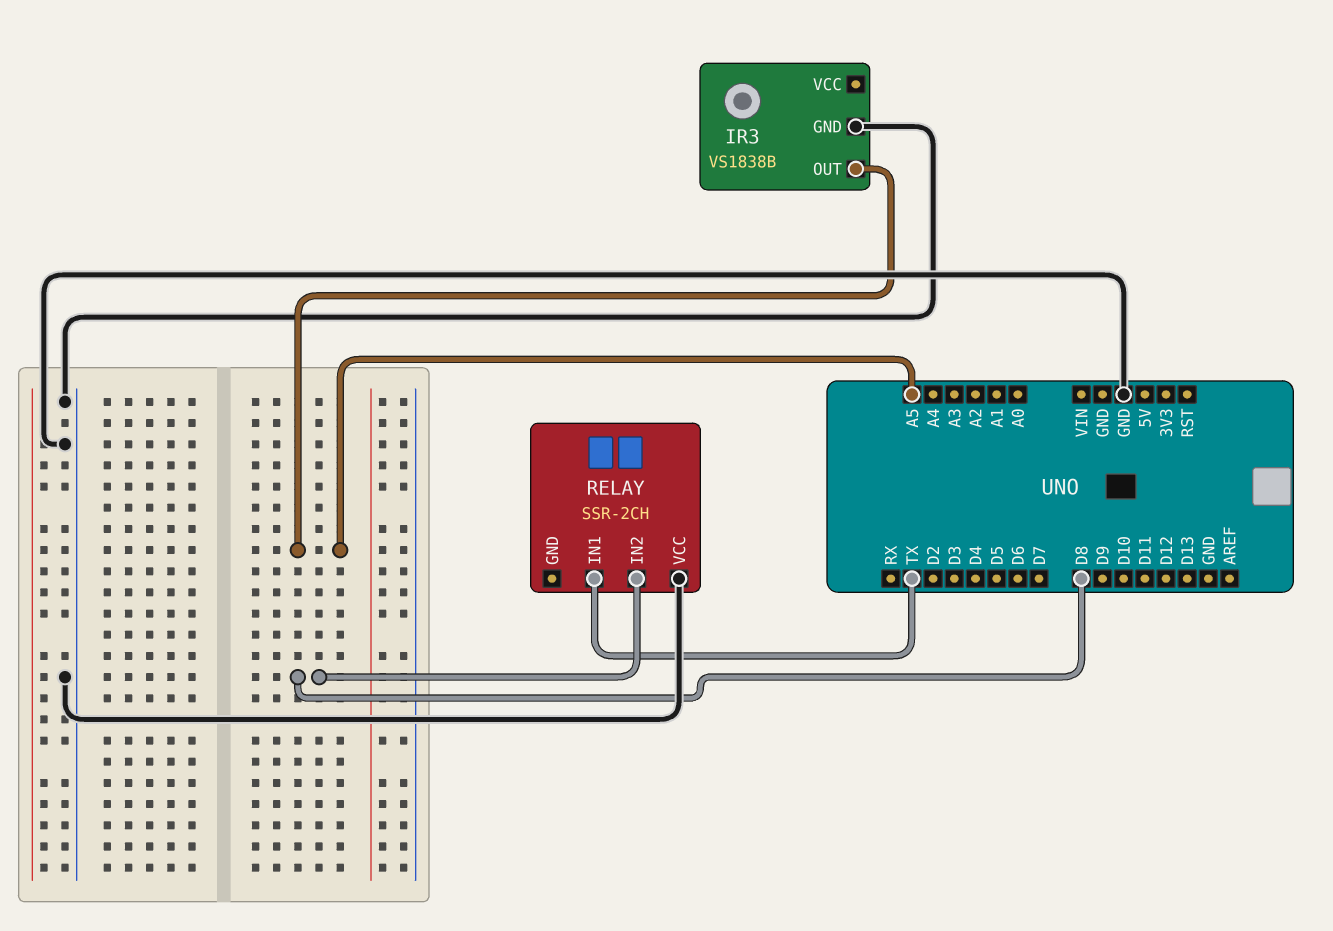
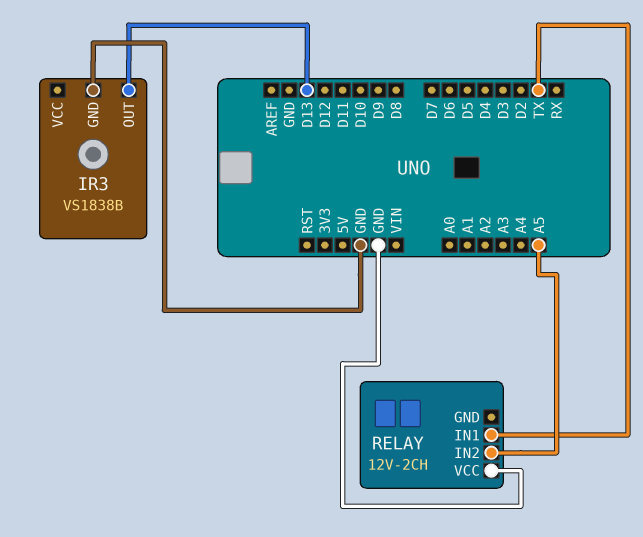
IR3 pin OUT: A5 -> D13
RELAY: SSR-2CH -> 12V-2CH
RELAY pin IN2: D8 -> A5

